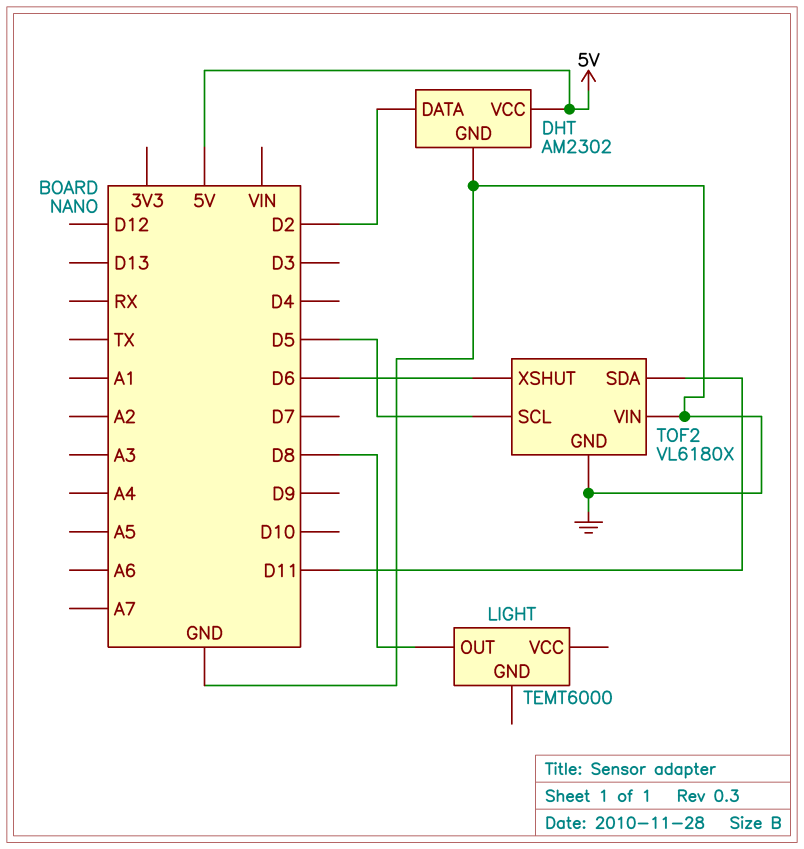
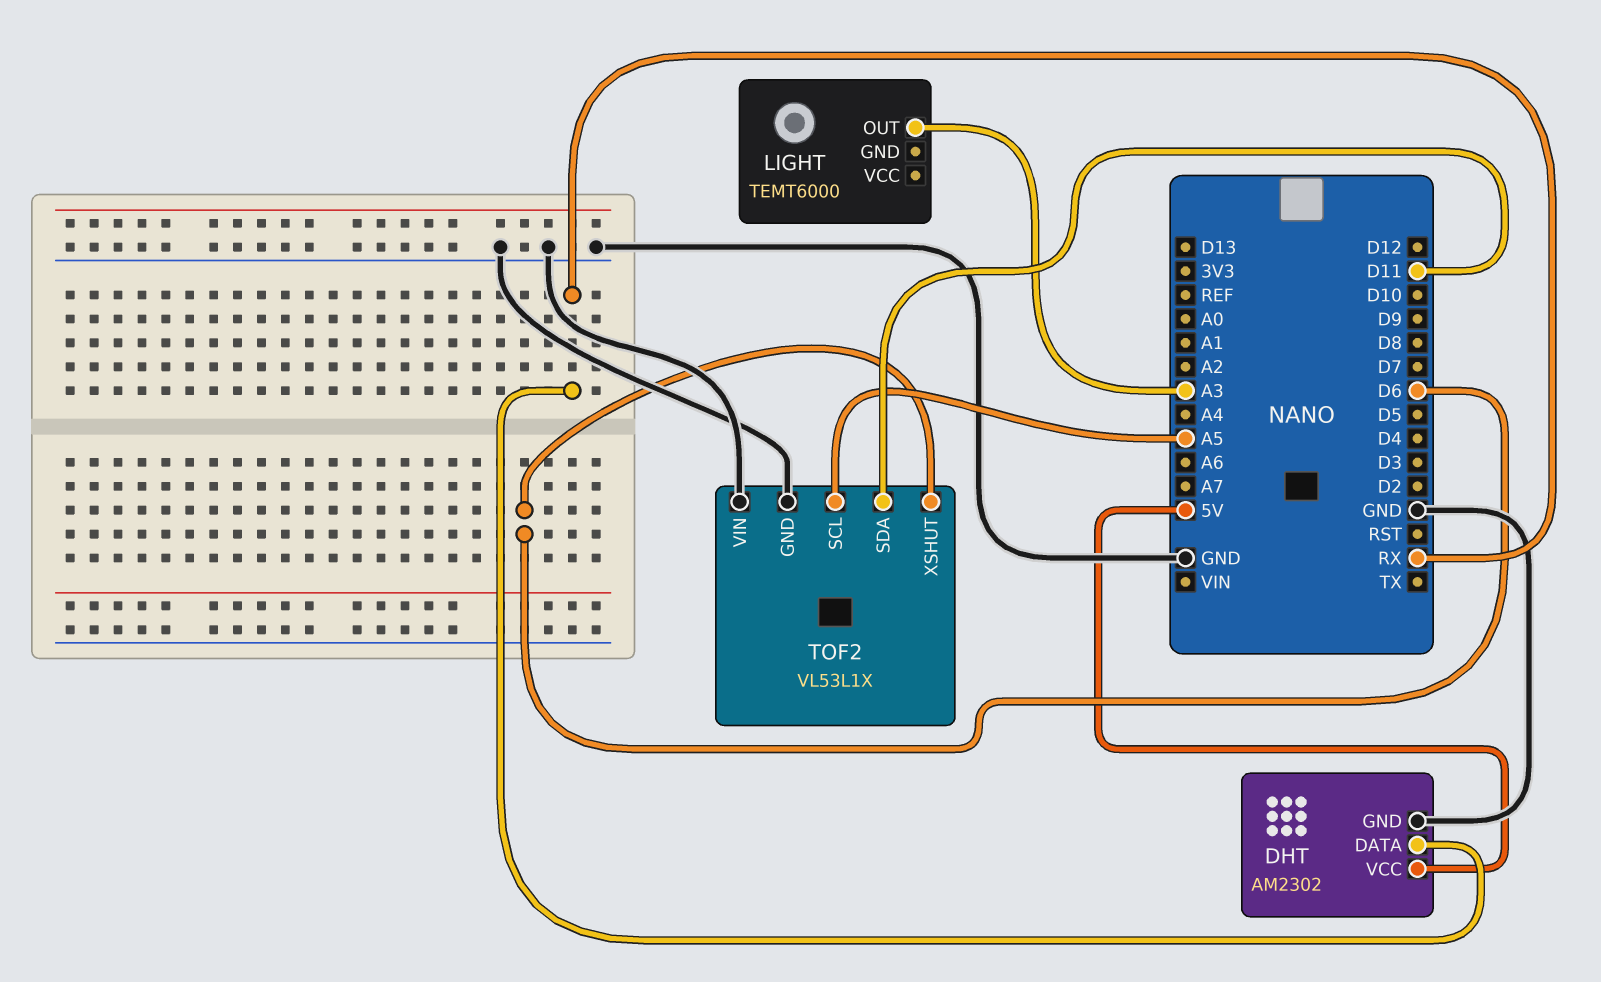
DHT pin DATA: D2 -> RX
LIGHT pin OUT: D8 -> A3
TOF2: VL6180X -> VL53L1X
TOF2 pin SCL: D5 -> A5

